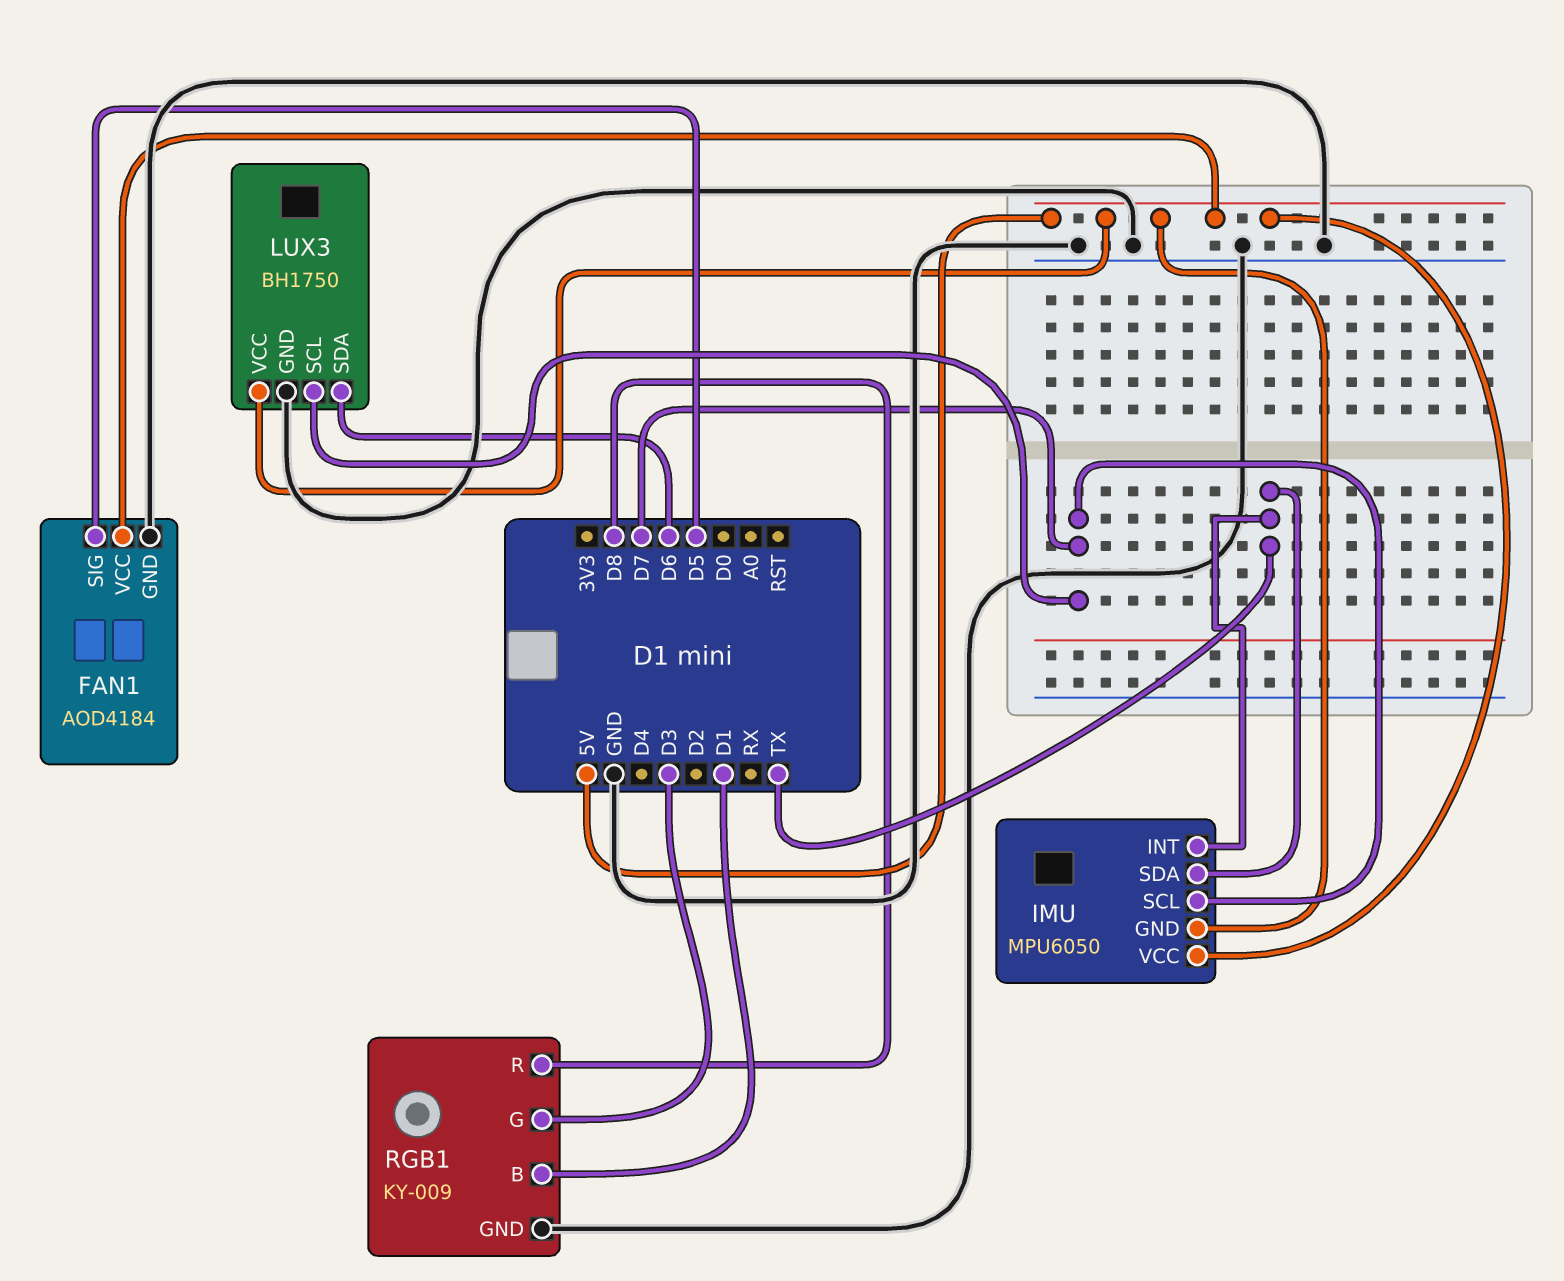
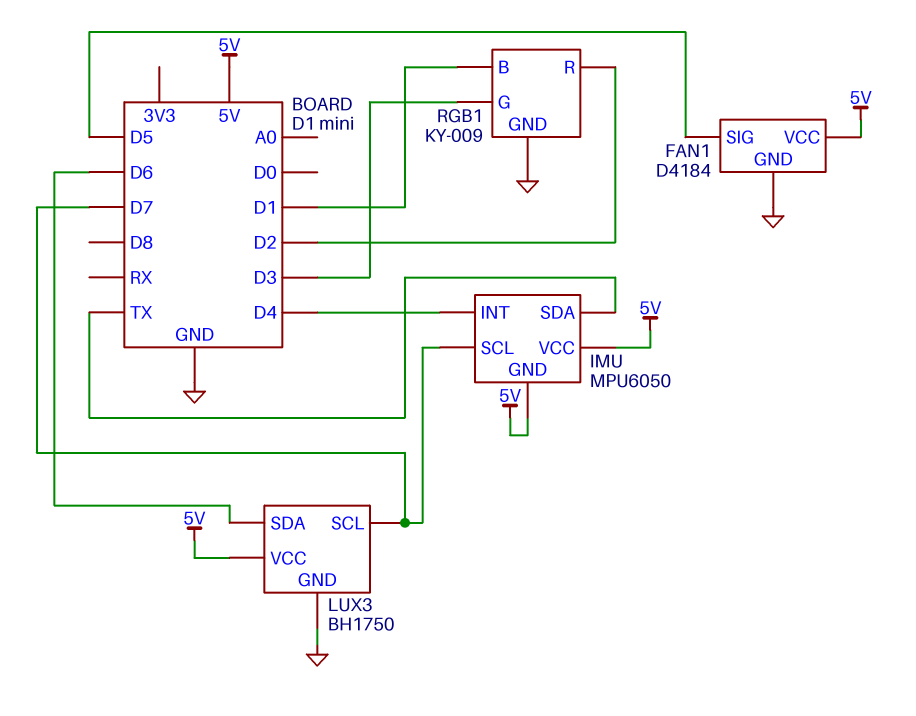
FAN1: AOD4184 -> D4184
IMU pin INT: TX -> D4
RGB1 pin R: D8 -> D2

